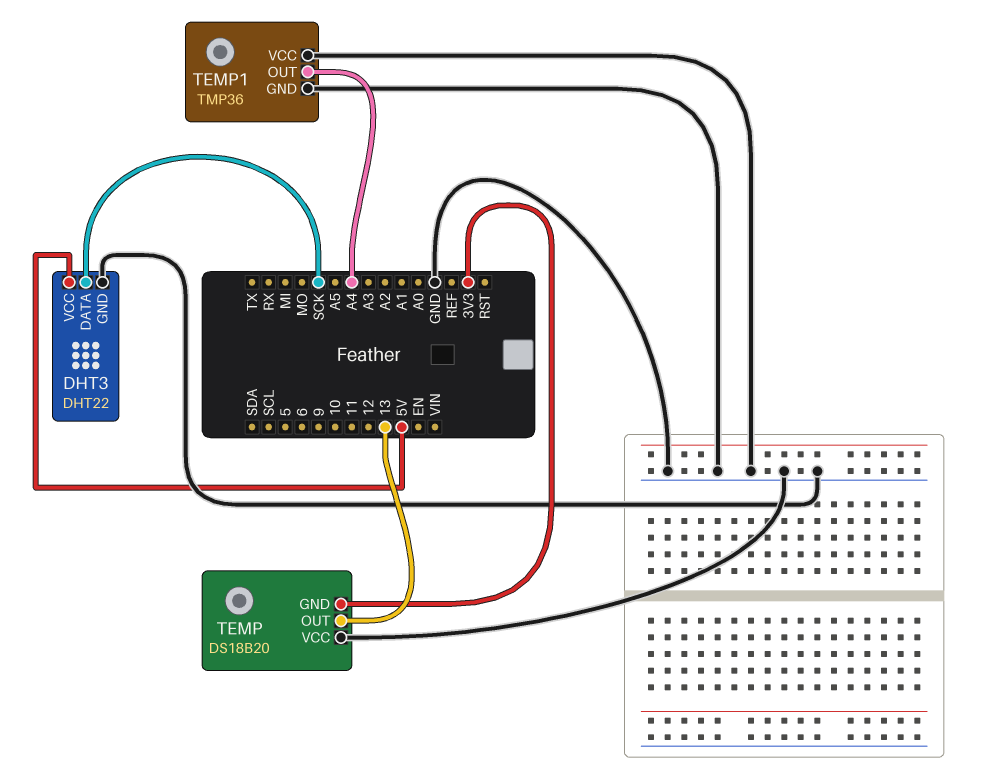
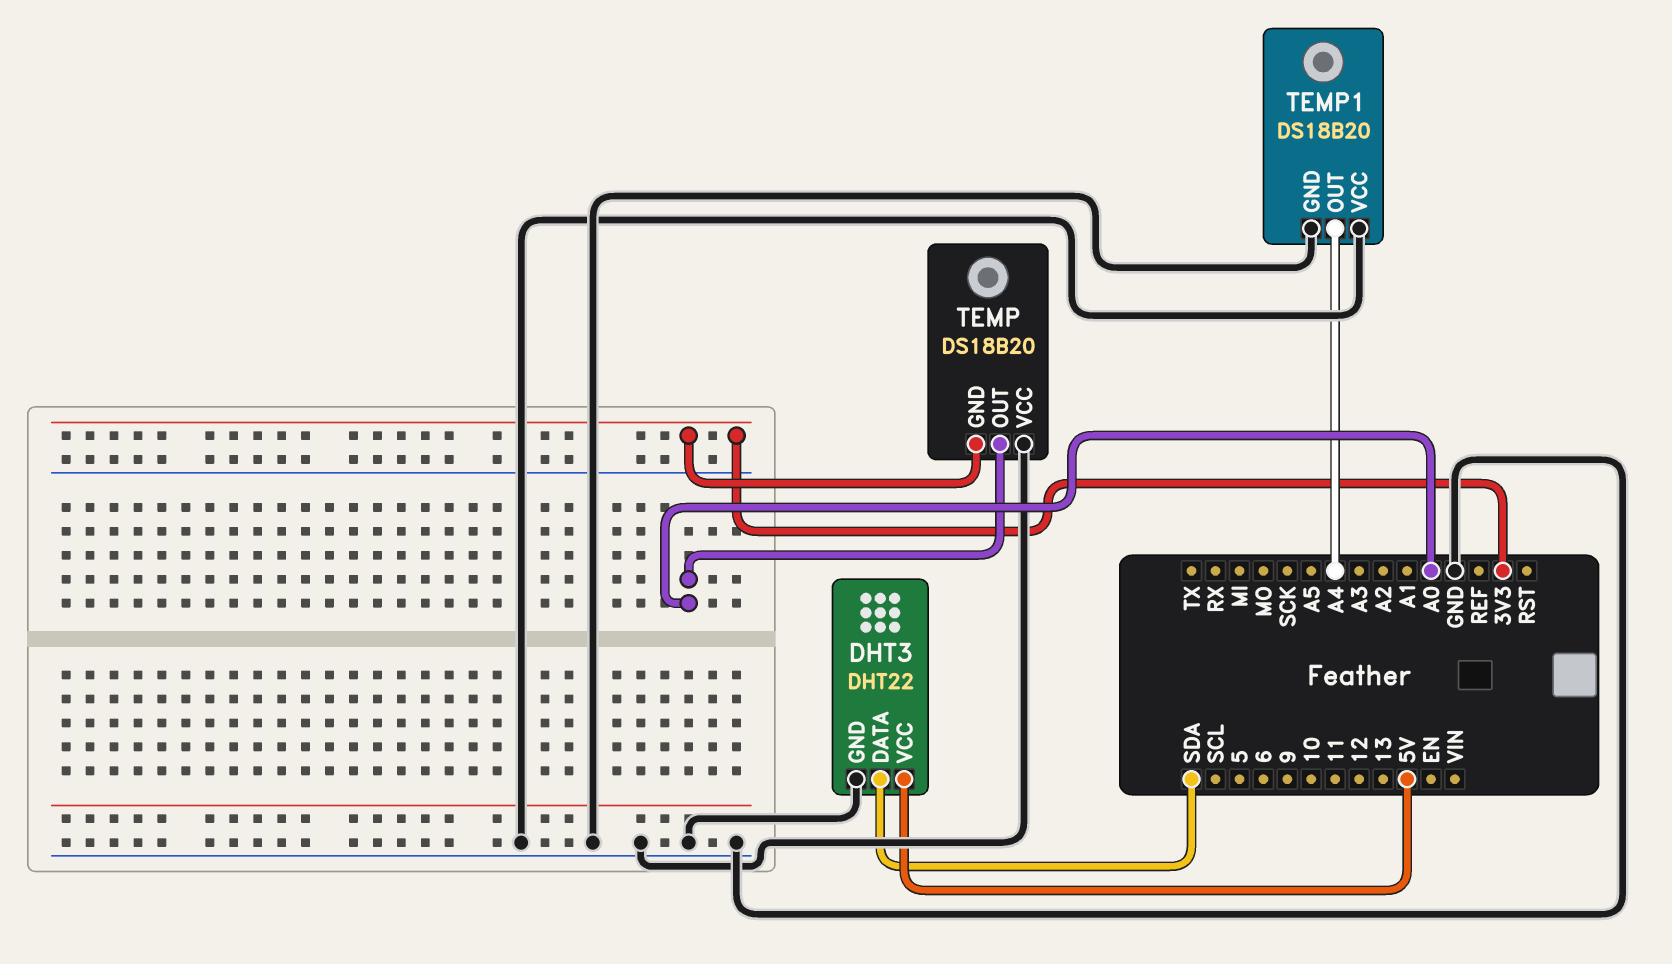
DHT3 pin DATA: SCK -> SDA
TEMP pin OUT: 13 -> A0
TEMP1: TMP36 -> DS18B20

